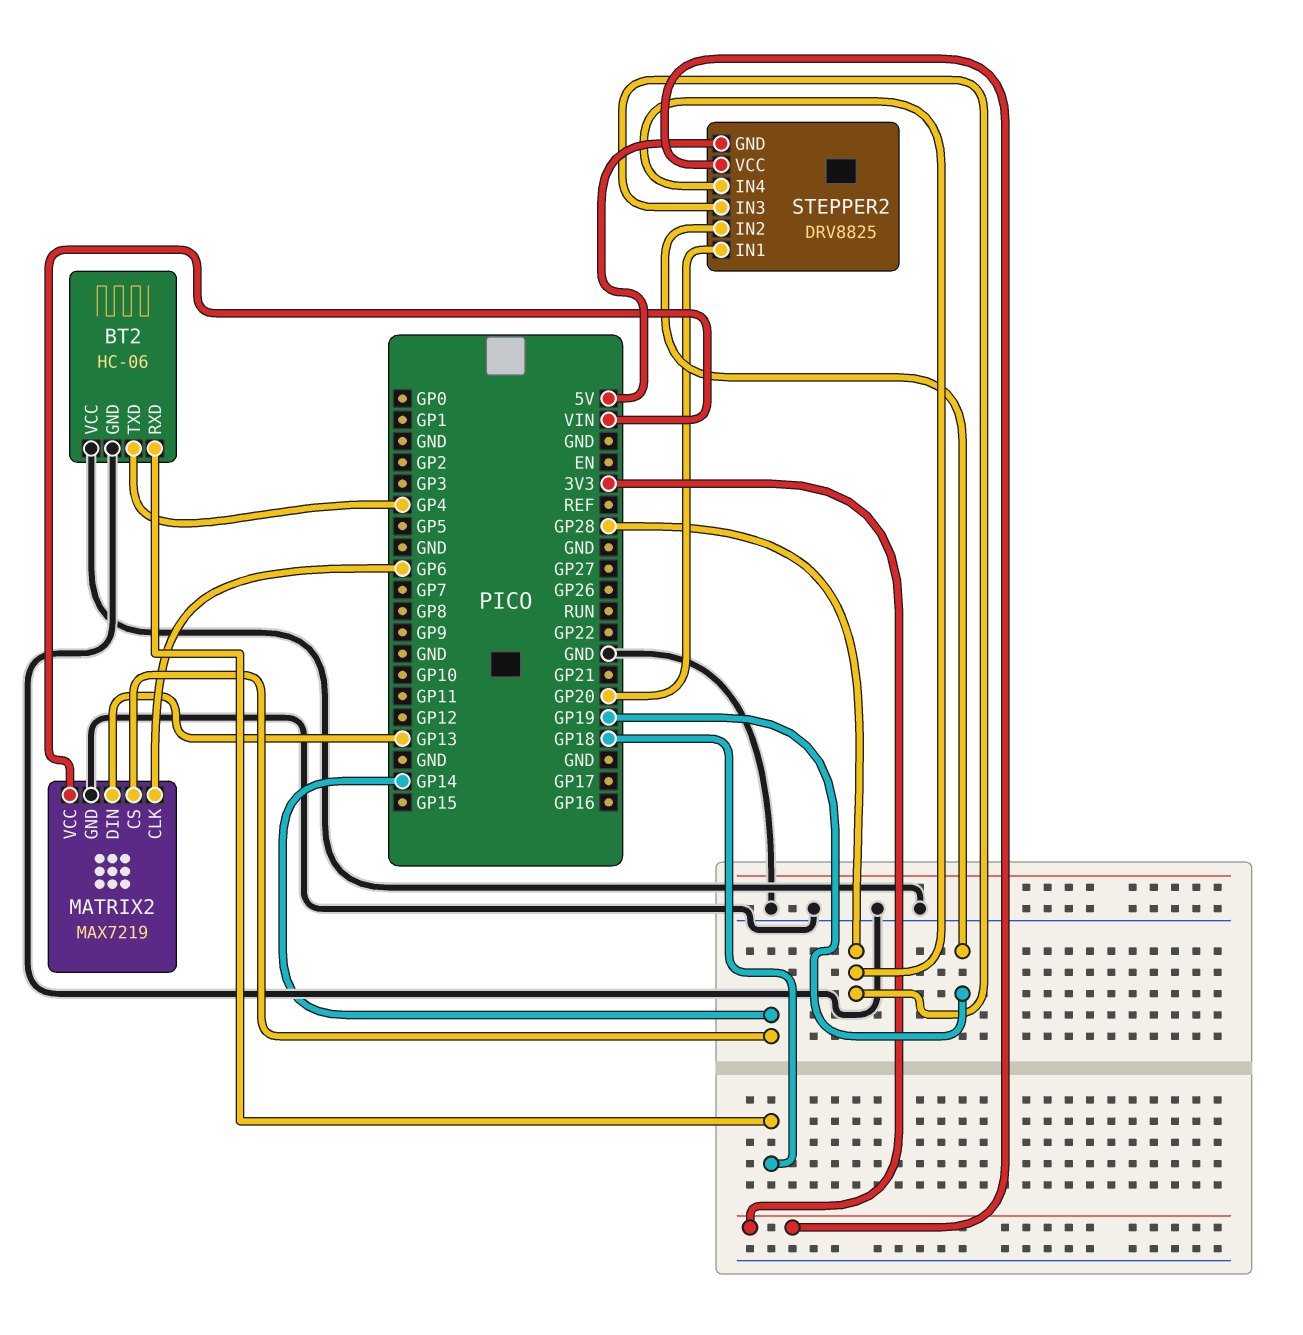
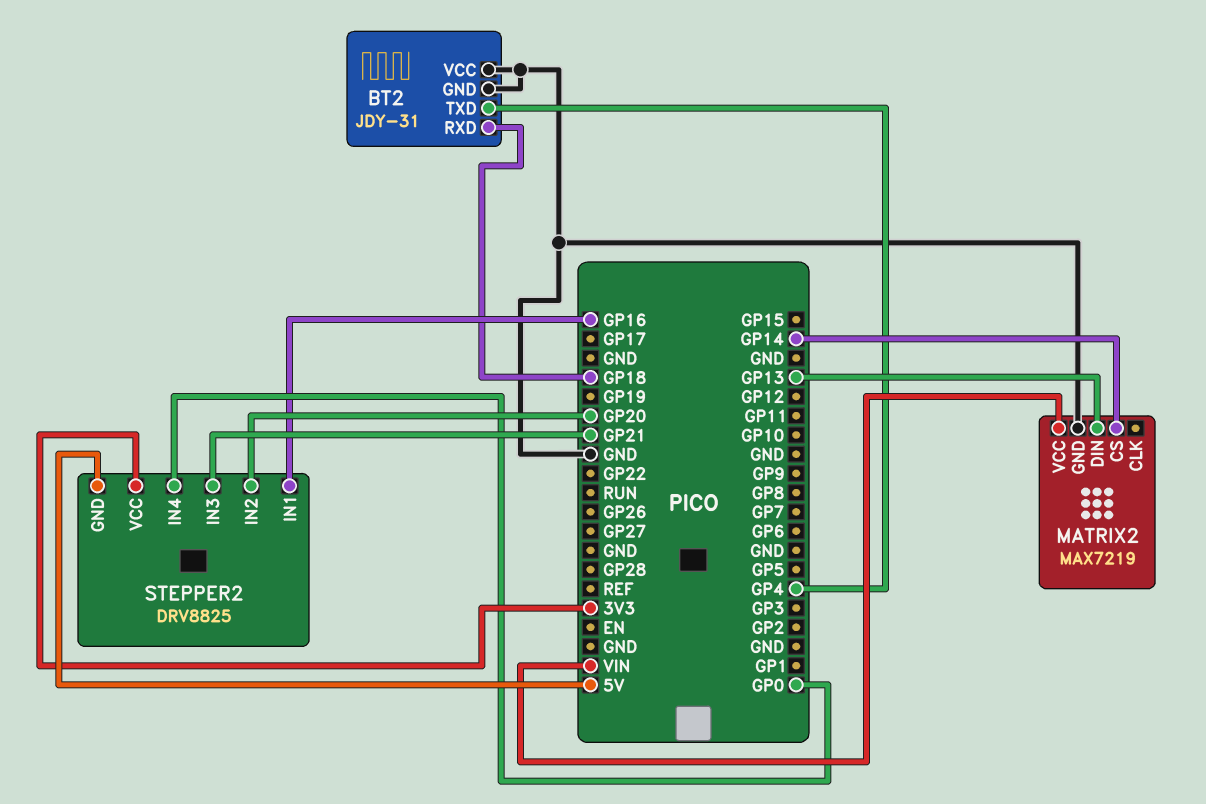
BT2: HC-06 -> JDY-31
MATRIX2 pin CLK: GP6 -> none
STEPPER2 pin IN1: GP20 -> GP16
STEPPER2 pin IN2: GP19 -> GP20
STEPPER2 pin IN3: GP28 -> GP21
STEPPER2 pin IN4: GP28 -> GP0

